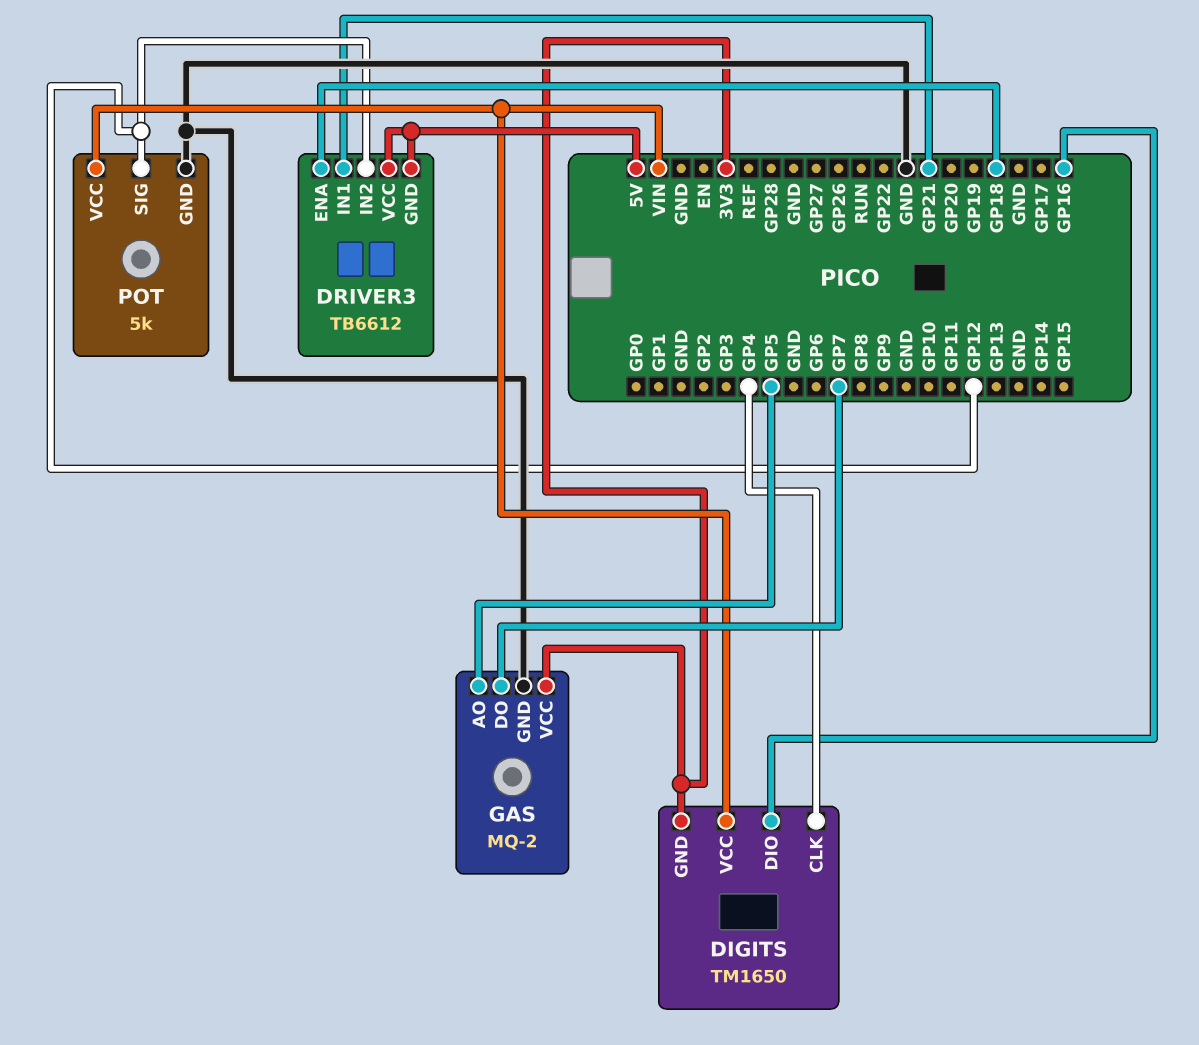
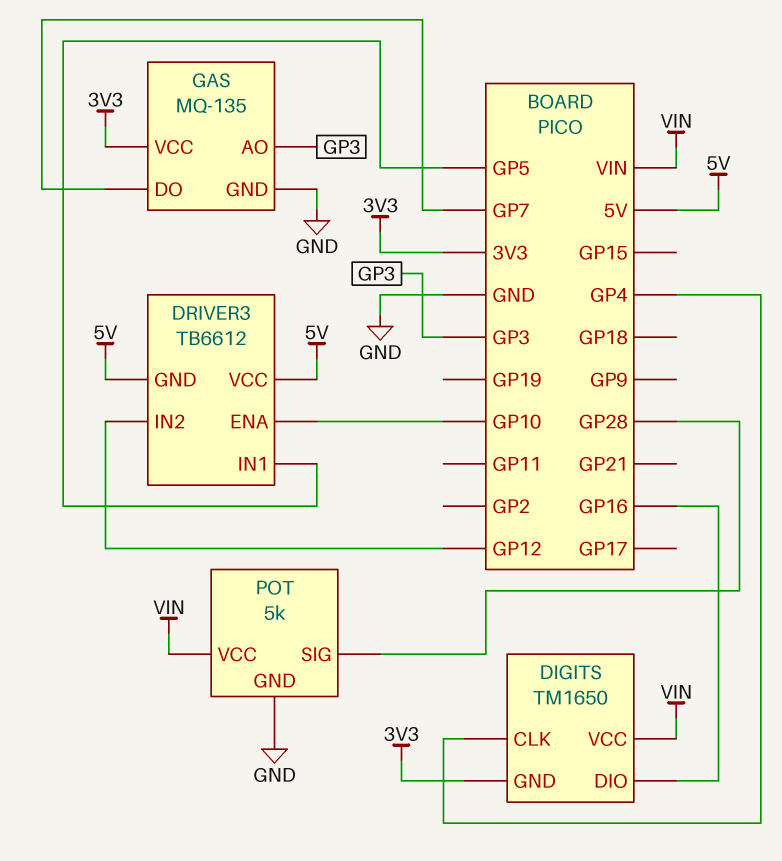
DRIVER3 pin ENA: GP18 -> GP10
DRIVER3 pin IN1: GP21 -> GP5
GAS: MQ-2 -> MQ-135
GAS pin AO: GP5 -> GP3
POT pin SIG: GP12 -> GP28

